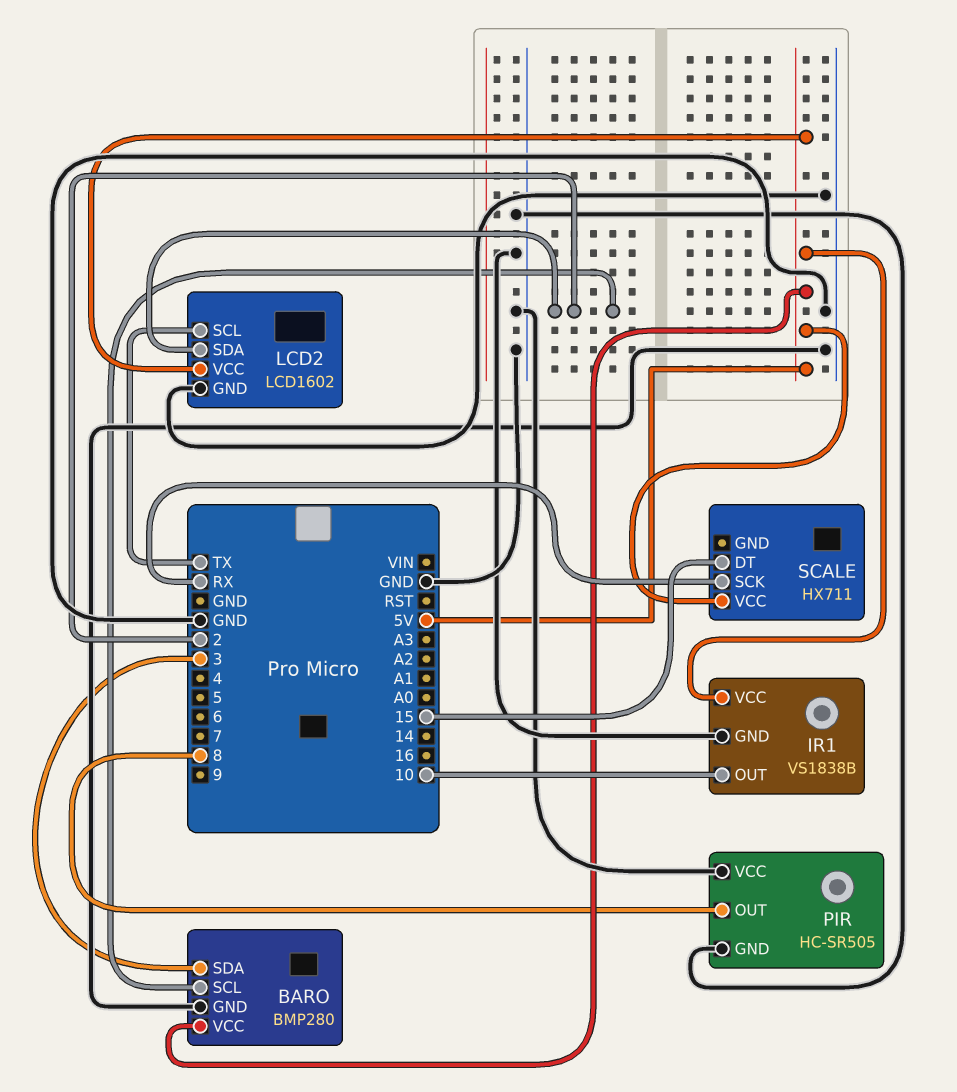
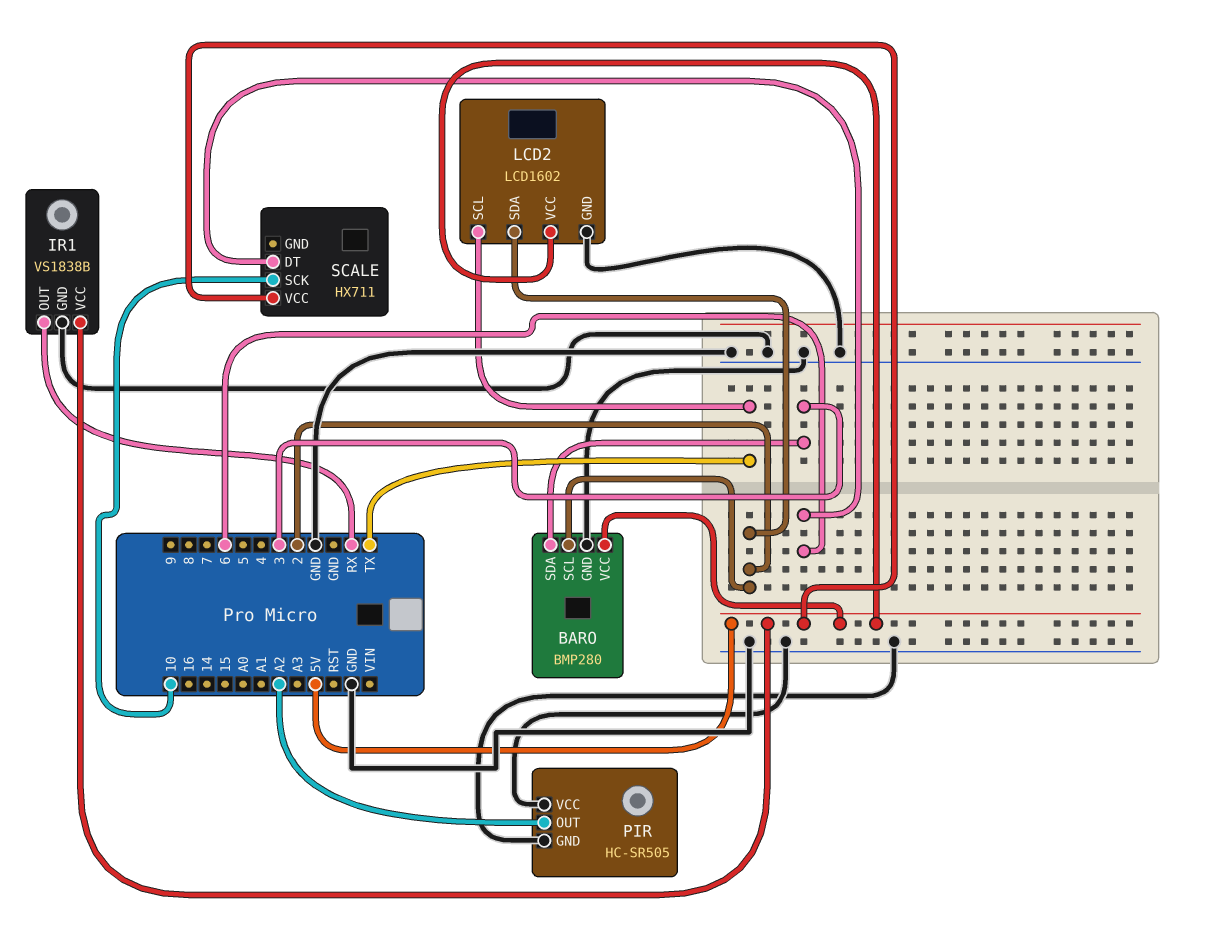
IR1 pin OUT: 10 -> RX
PIR pin OUT: 8 -> A2
SCALE pin DT: 15 -> 6
SCALE pin SCK: RX -> 10

